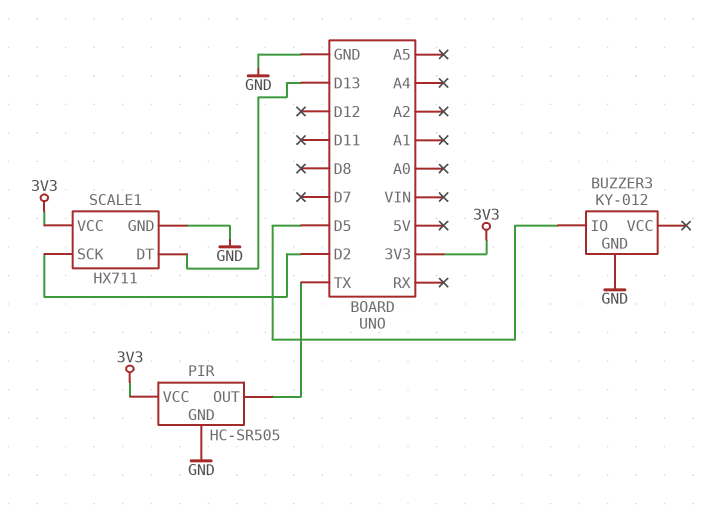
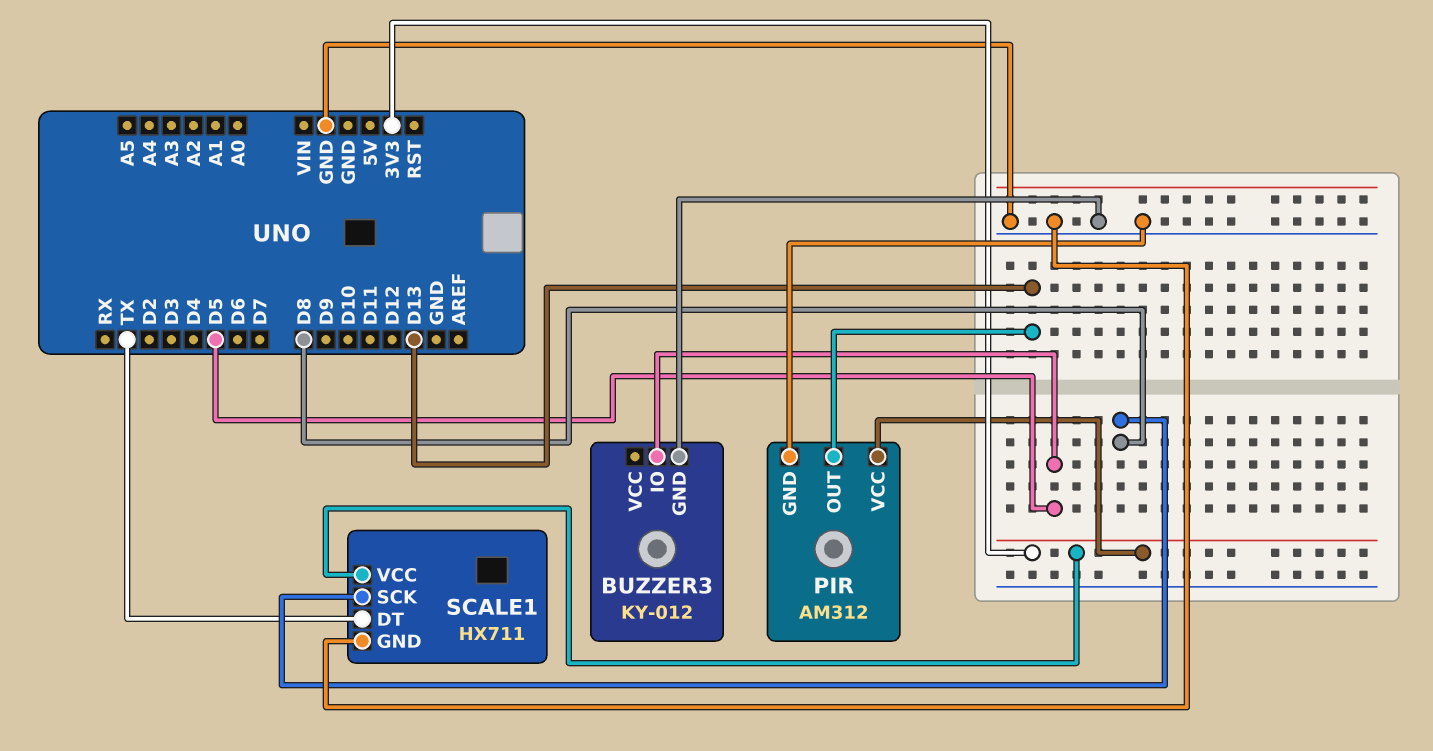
PIR: HC-SR505 -> AM312
PIR pin OUT: TX -> D13
SCALE1 pin DT: D13 -> TX
SCALE1 pin SCK: D2 -> D8

